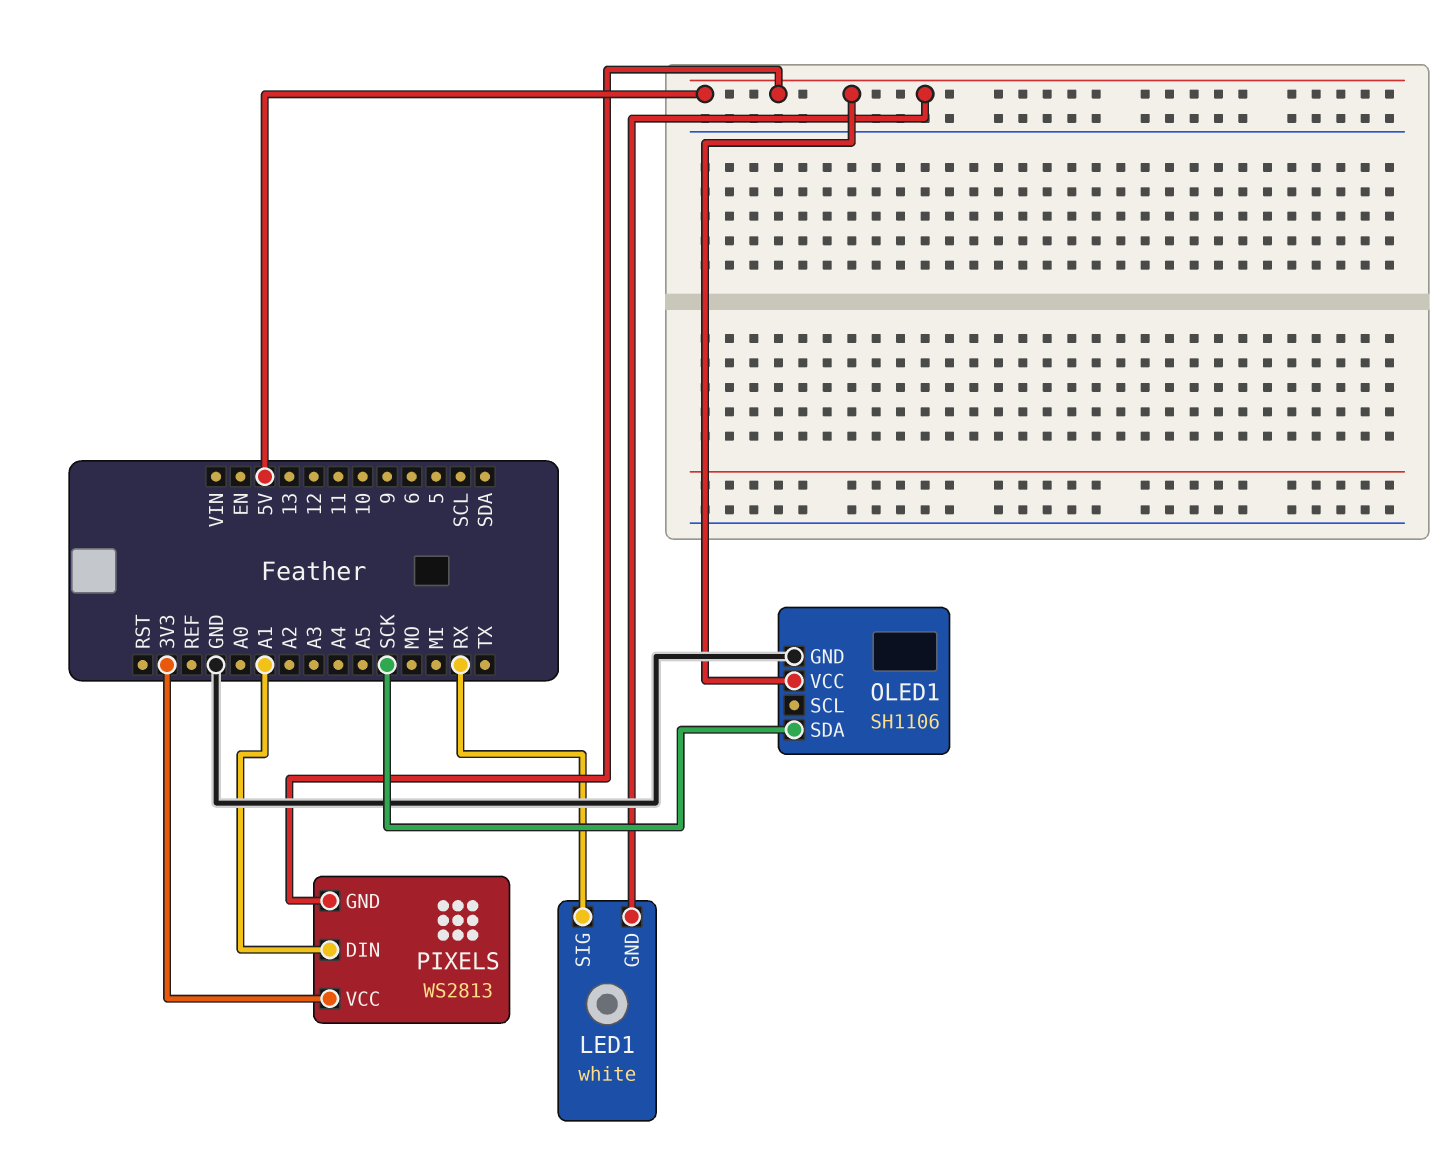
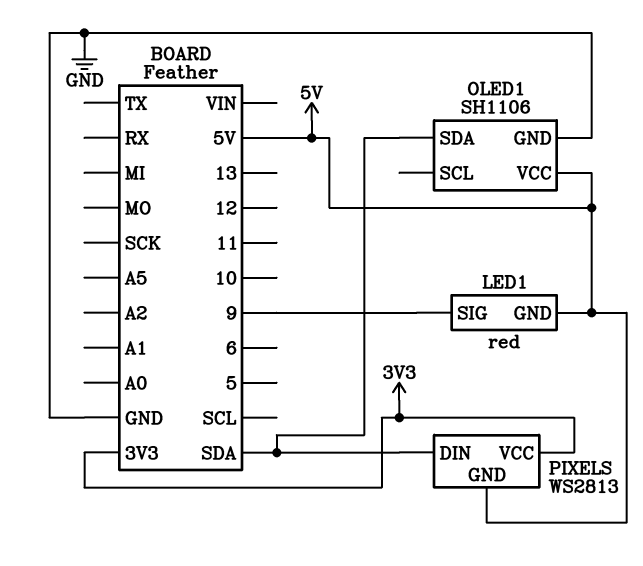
LED1: white -> red
LED1 pin SIG: RX -> 9
OLED1 pin SDA: SCK -> SDA
PIXELS pin DIN: A1 -> SDA

